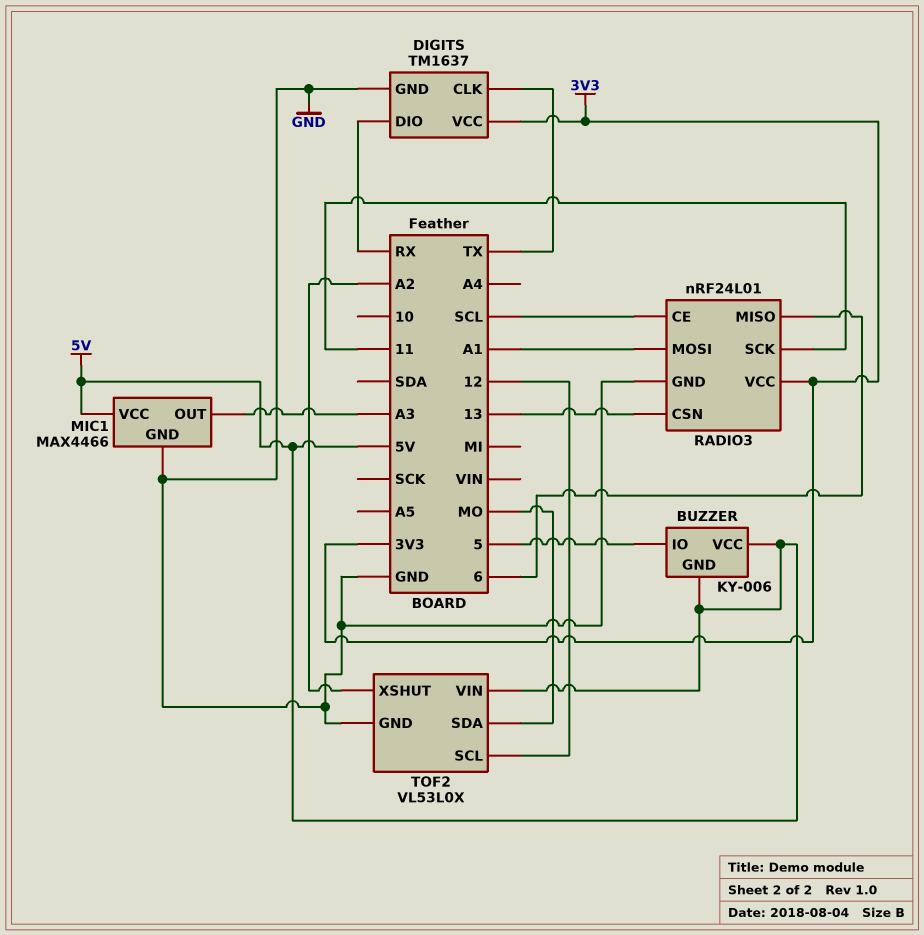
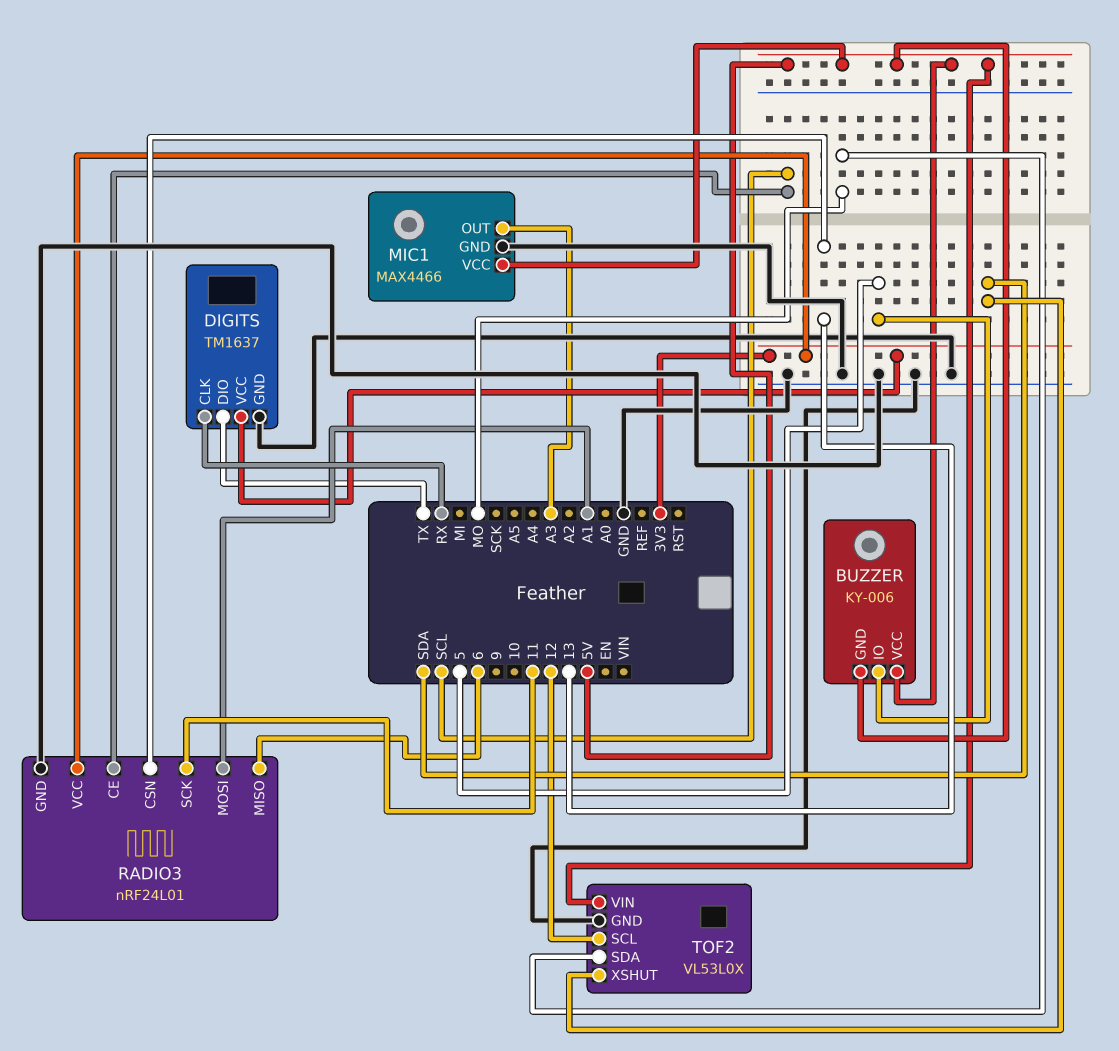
DIGITS pin CLK: TX -> RX
DIGITS pin DIO: RX -> TX
TOF2 pin XSHUT: A2 -> SDA

